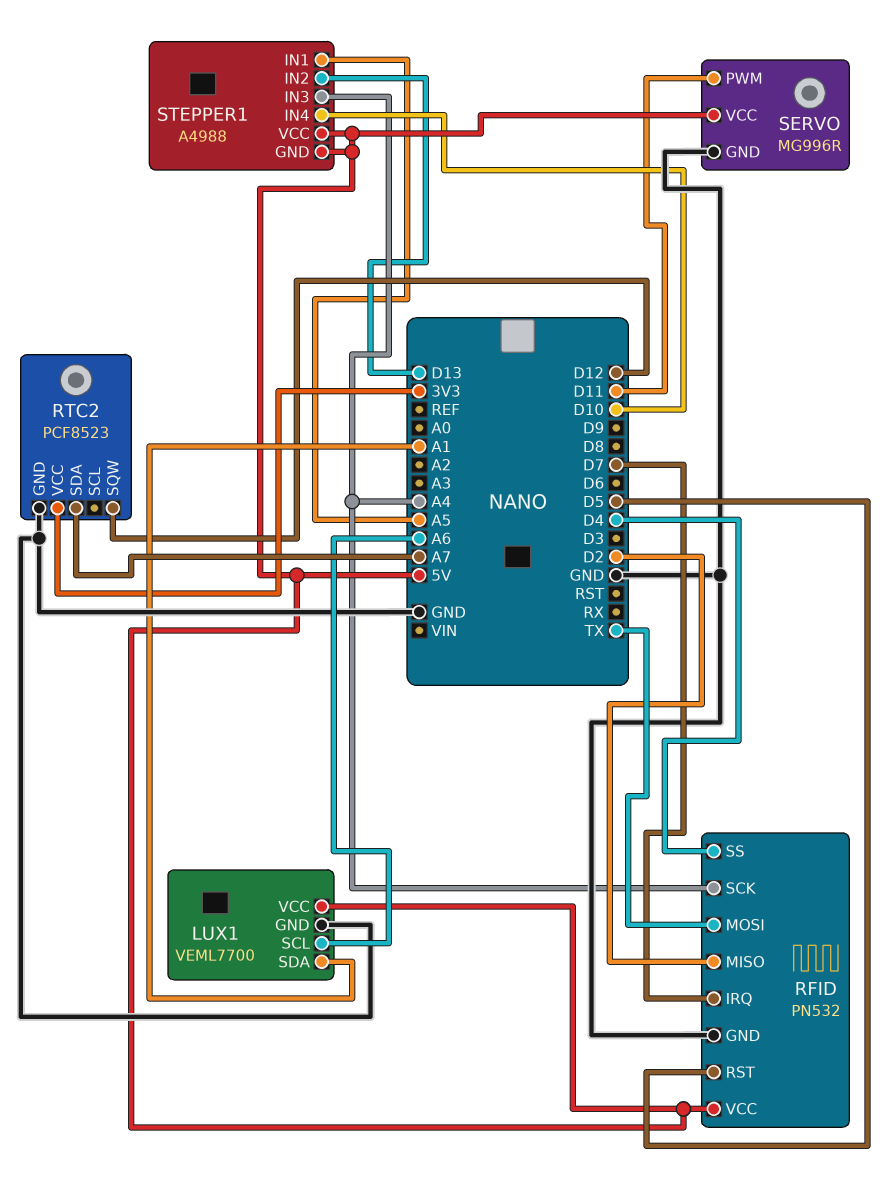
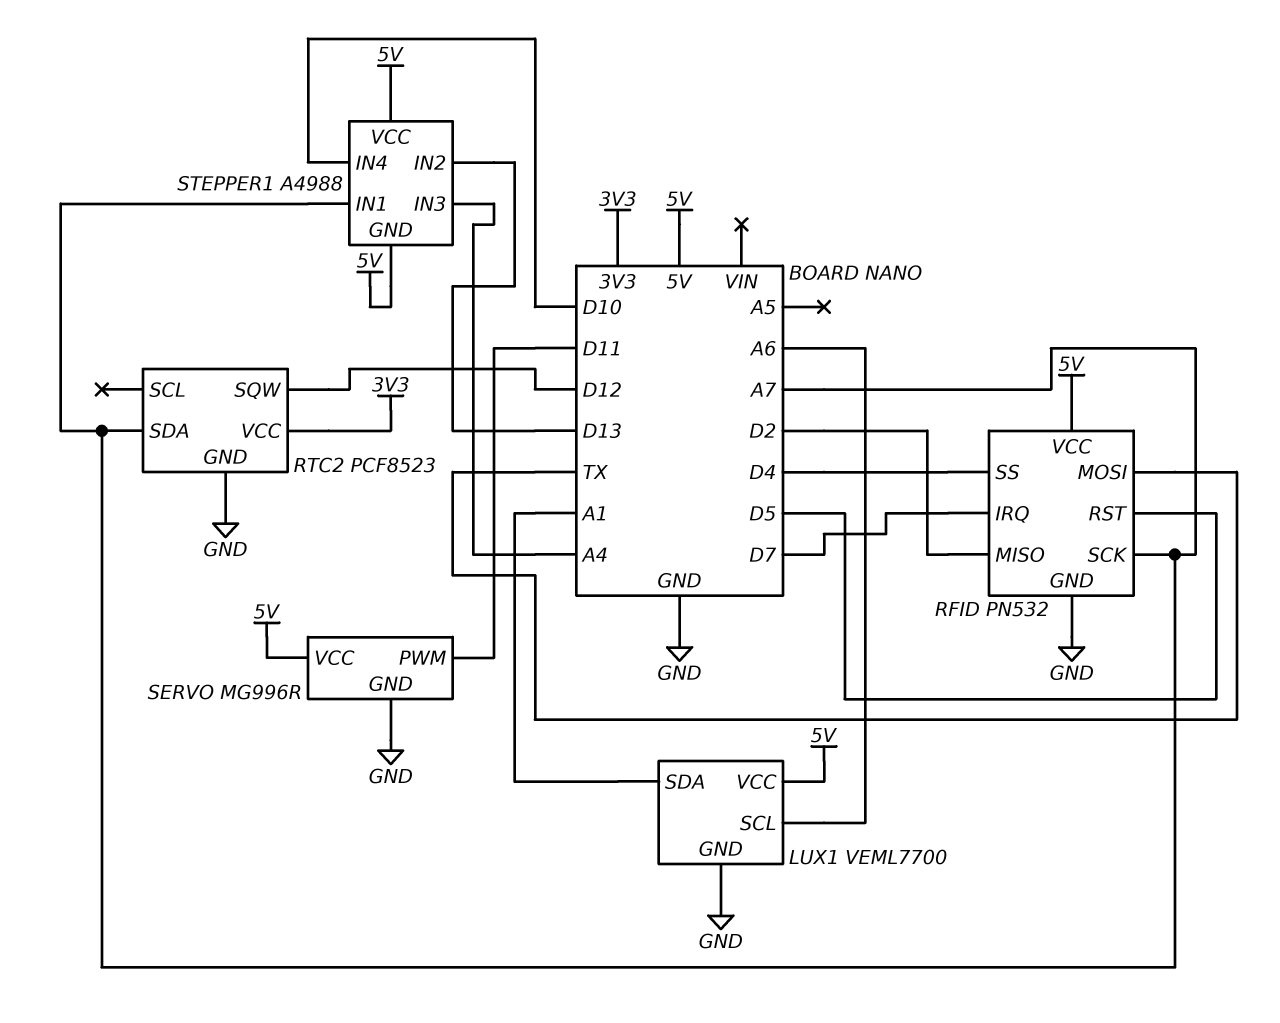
RFID pin SCK: A4 -> A7
STEPPER1 pin IN1: A5 -> A7

